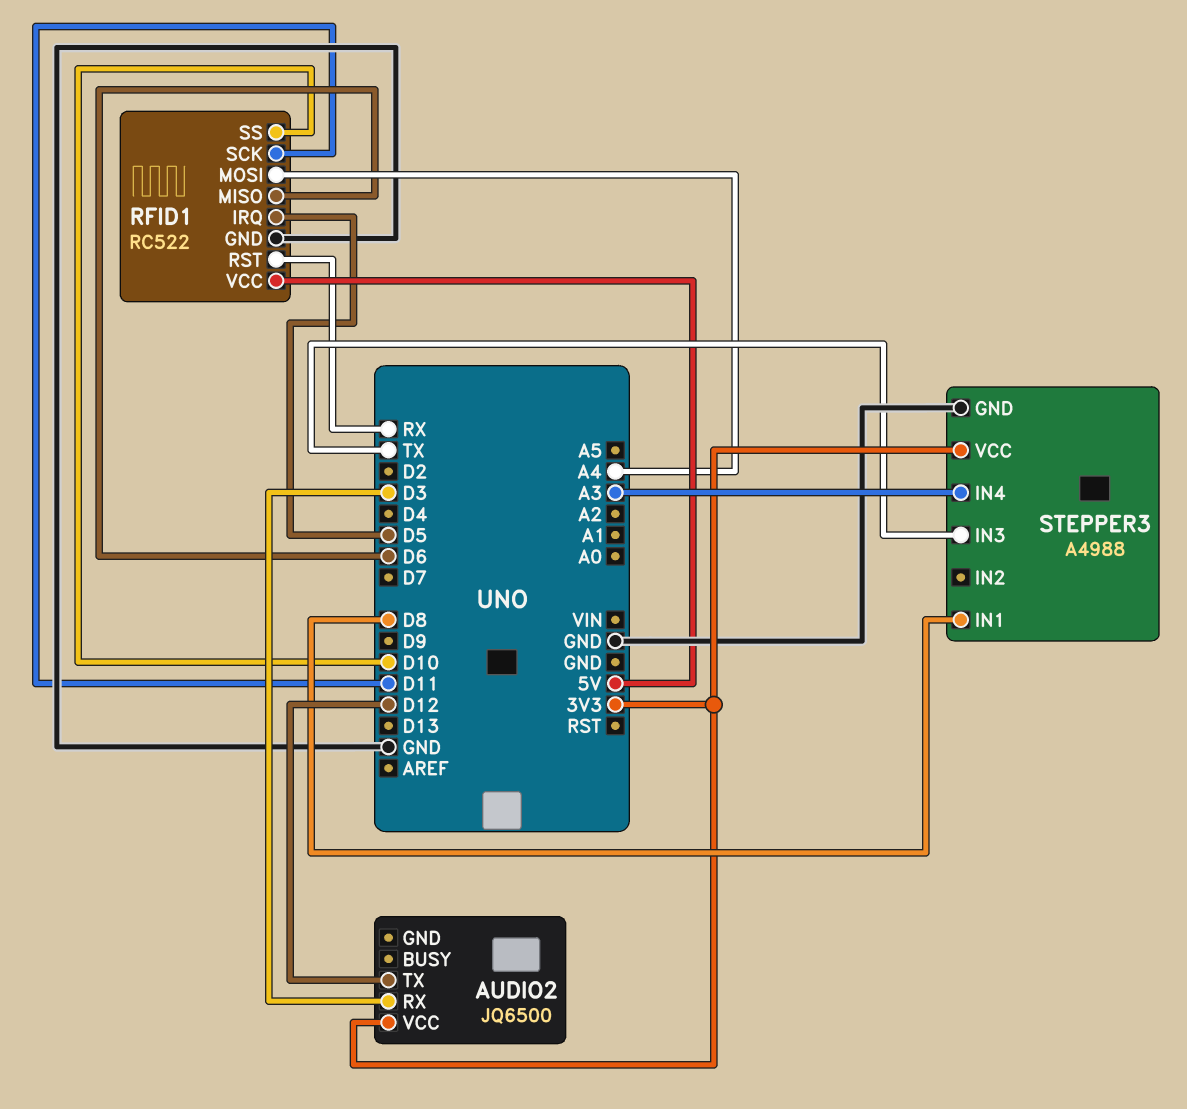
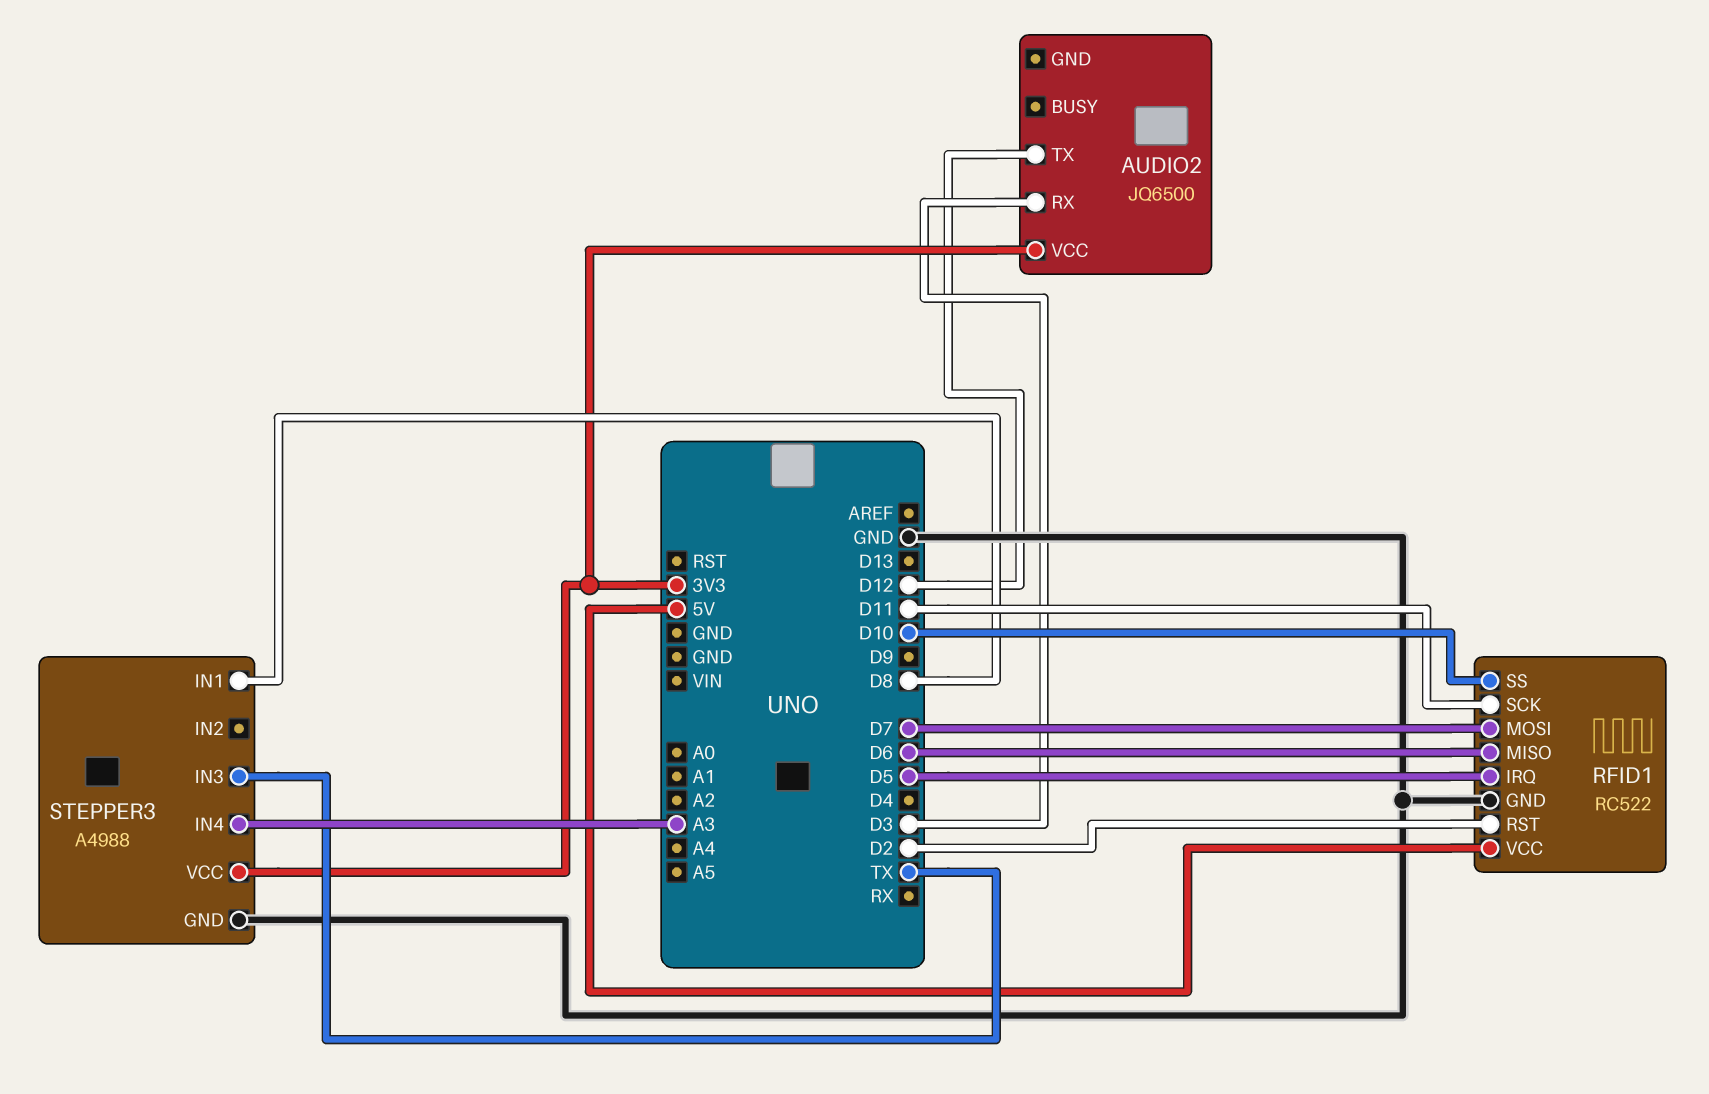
RFID1 pin MOSI: A4 -> D7
RFID1 pin RST: RX -> D2

